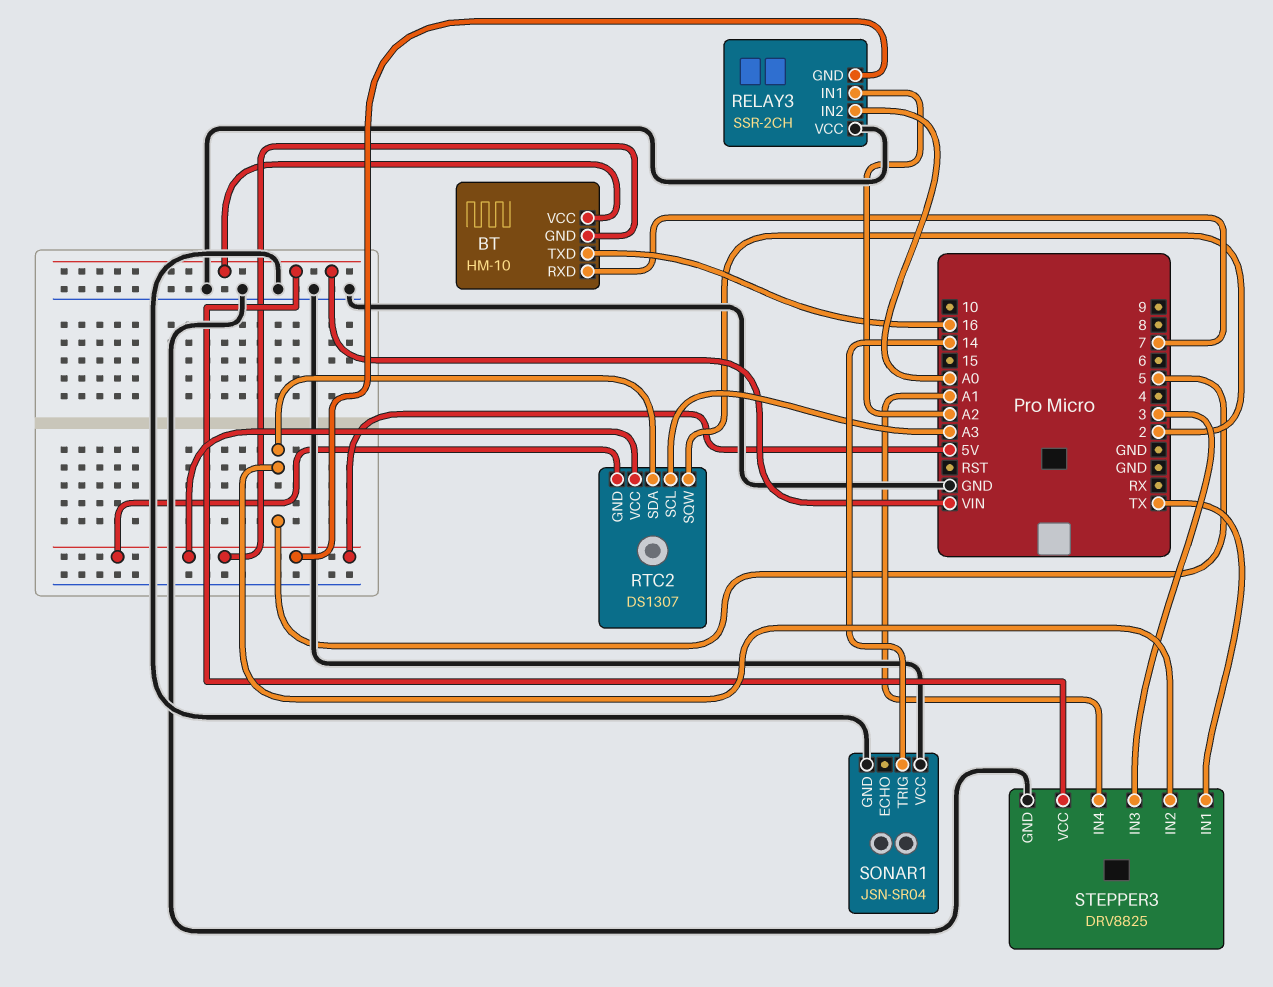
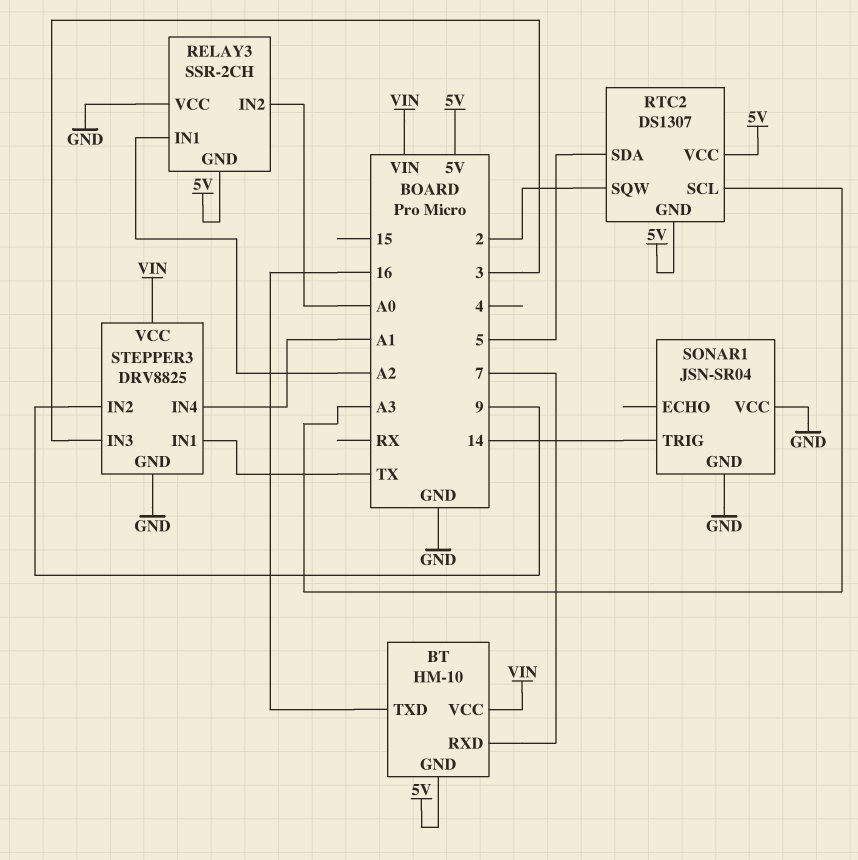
STEPPER3 pin IN2: 5 -> 9

